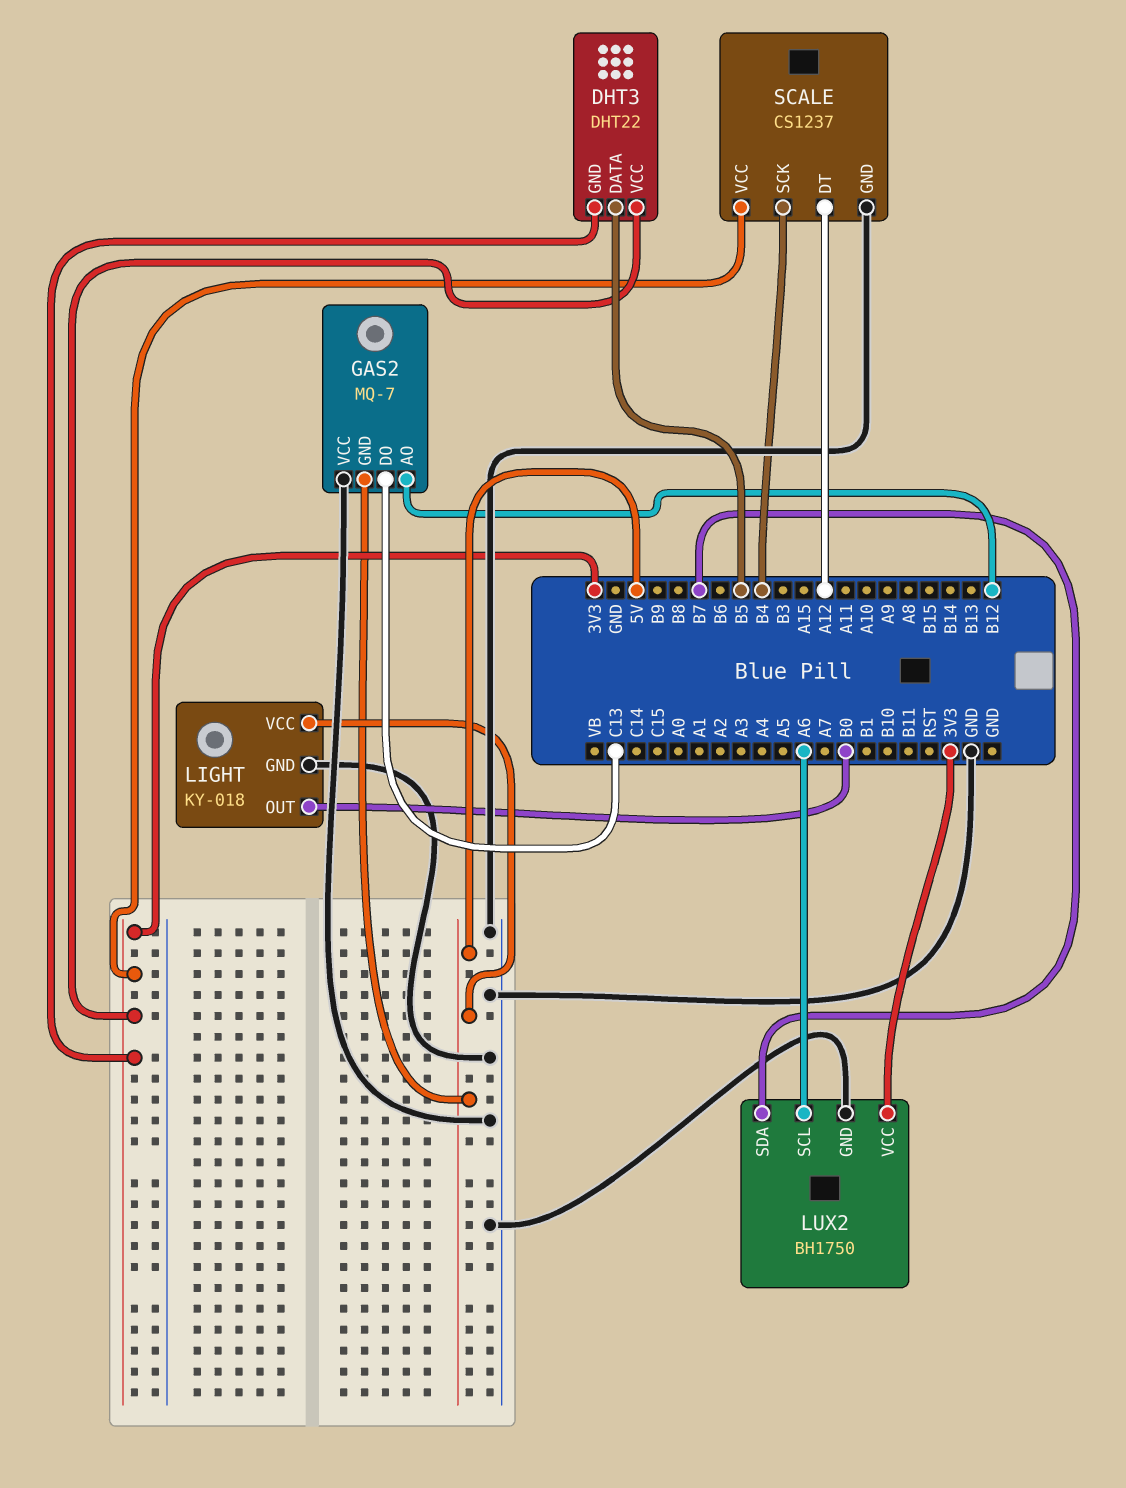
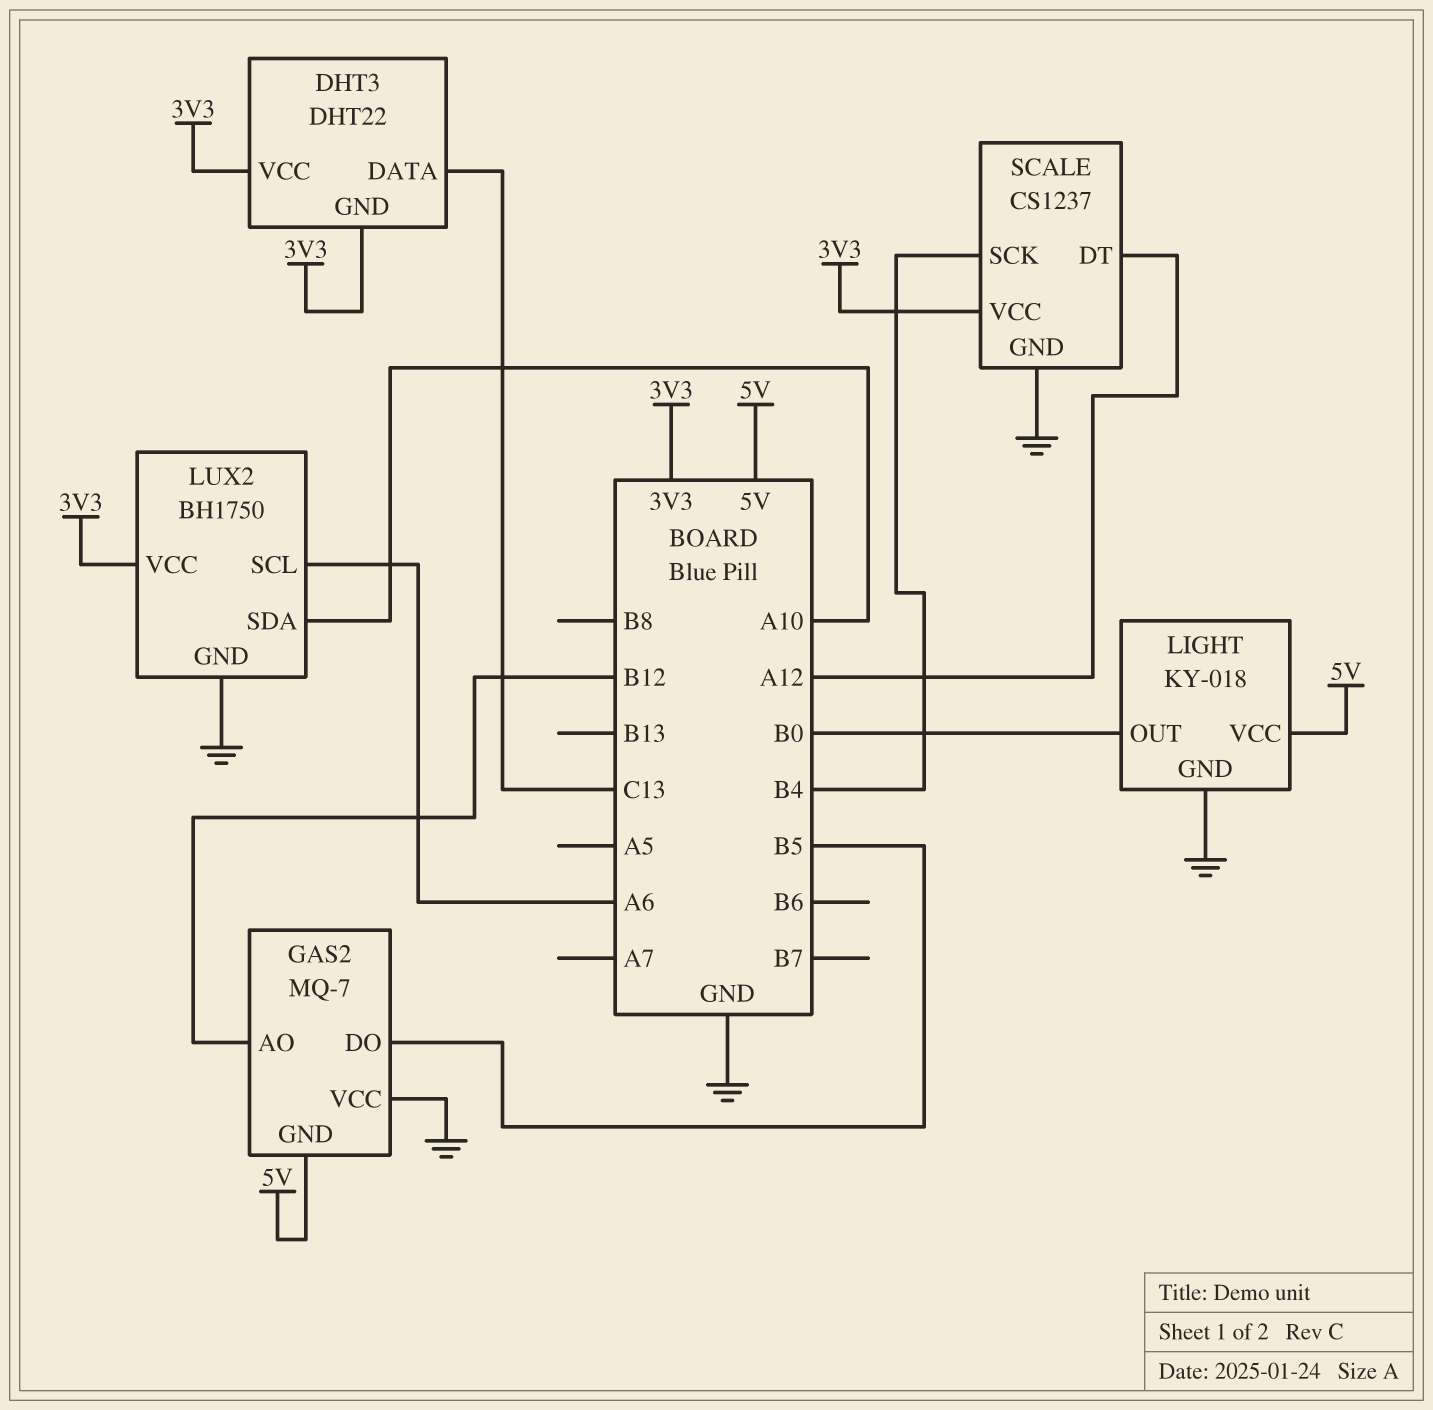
DHT3 pin DATA: B5 -> C13
GAS2 pin DO: C13 -> B5
LUX2 pin SDA: B7 -> A10

